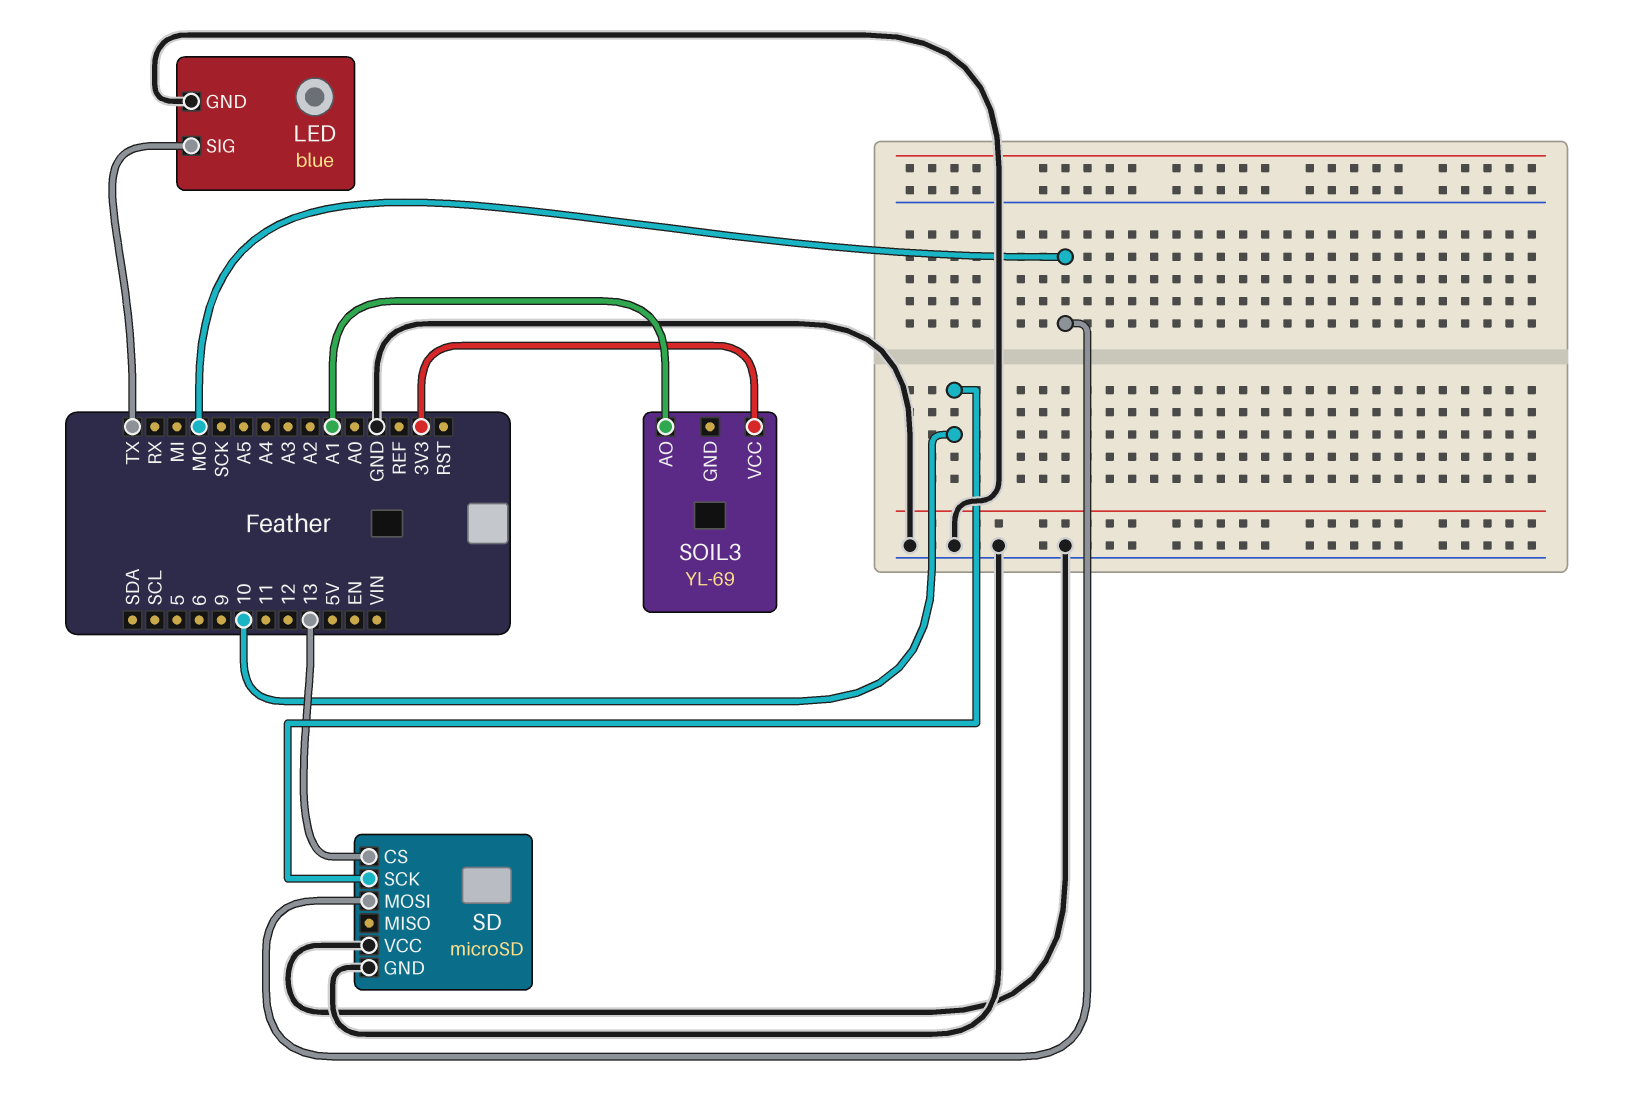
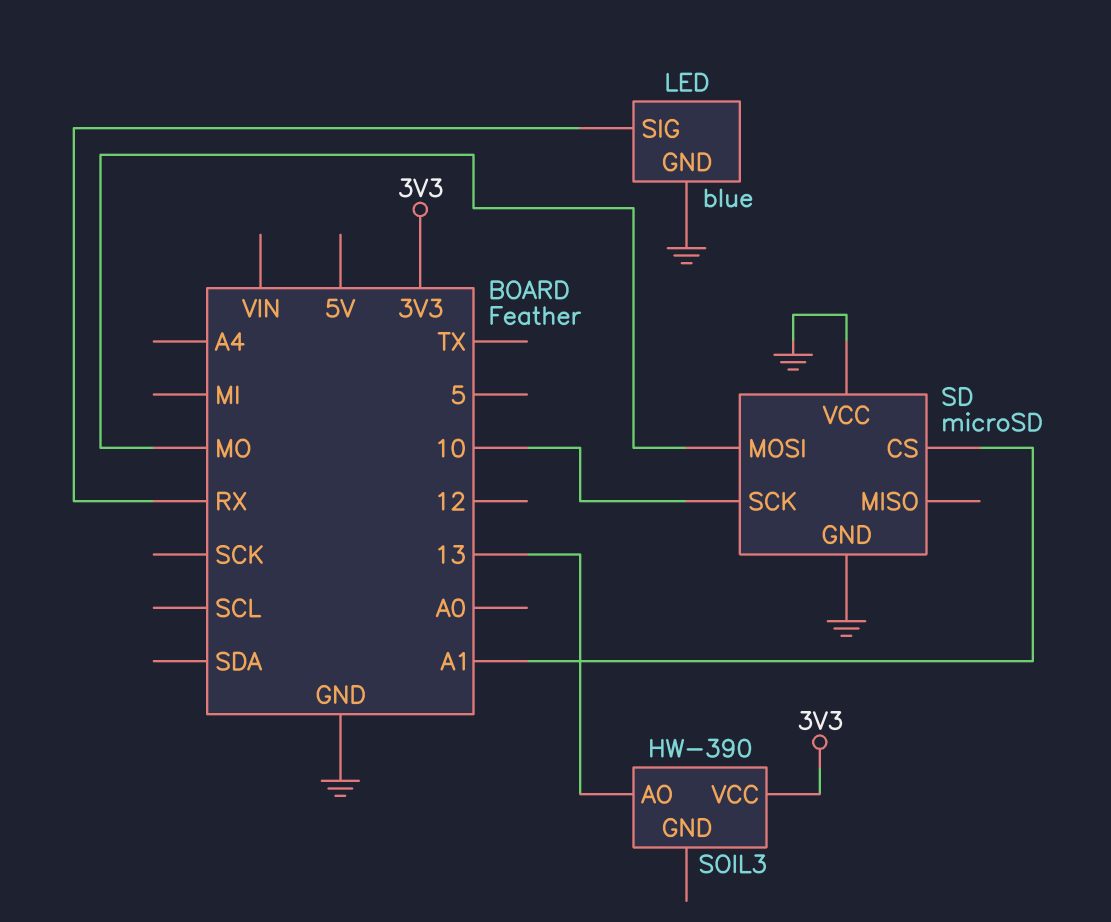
LED pin SIG: TX -> RX
SD pin CS: 13 -> A1
SOIL3: YL-69 -> HW-390
SOIL3 pin AO: A1 -> 13

